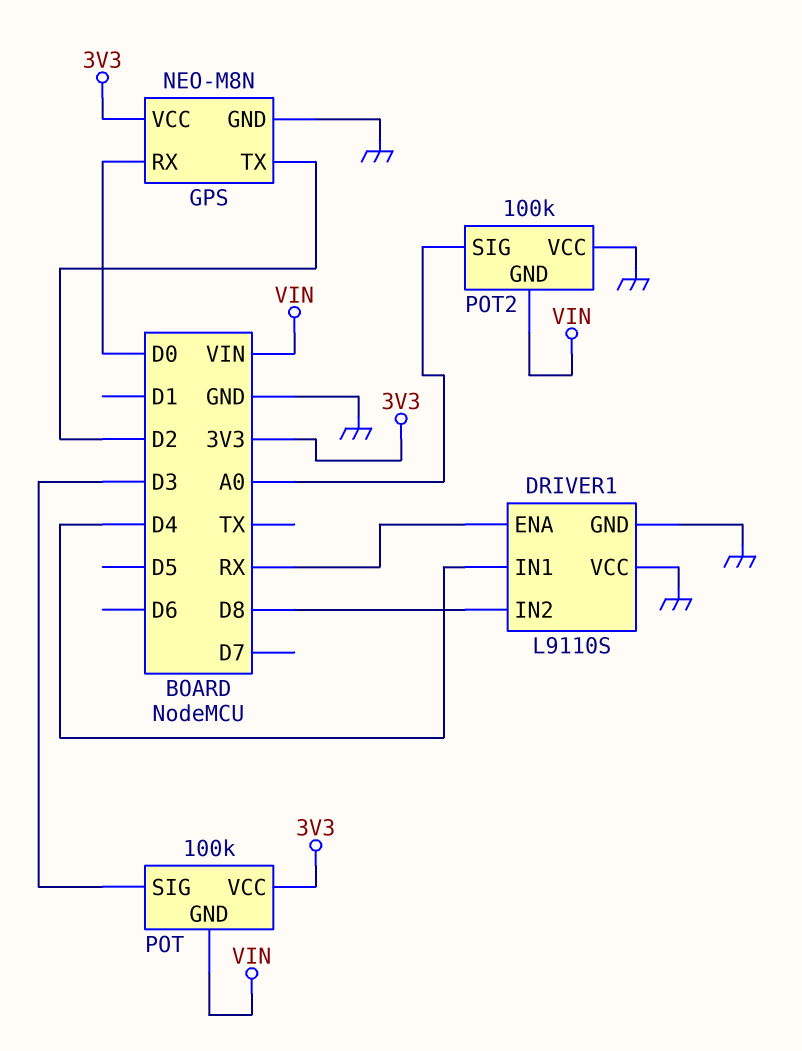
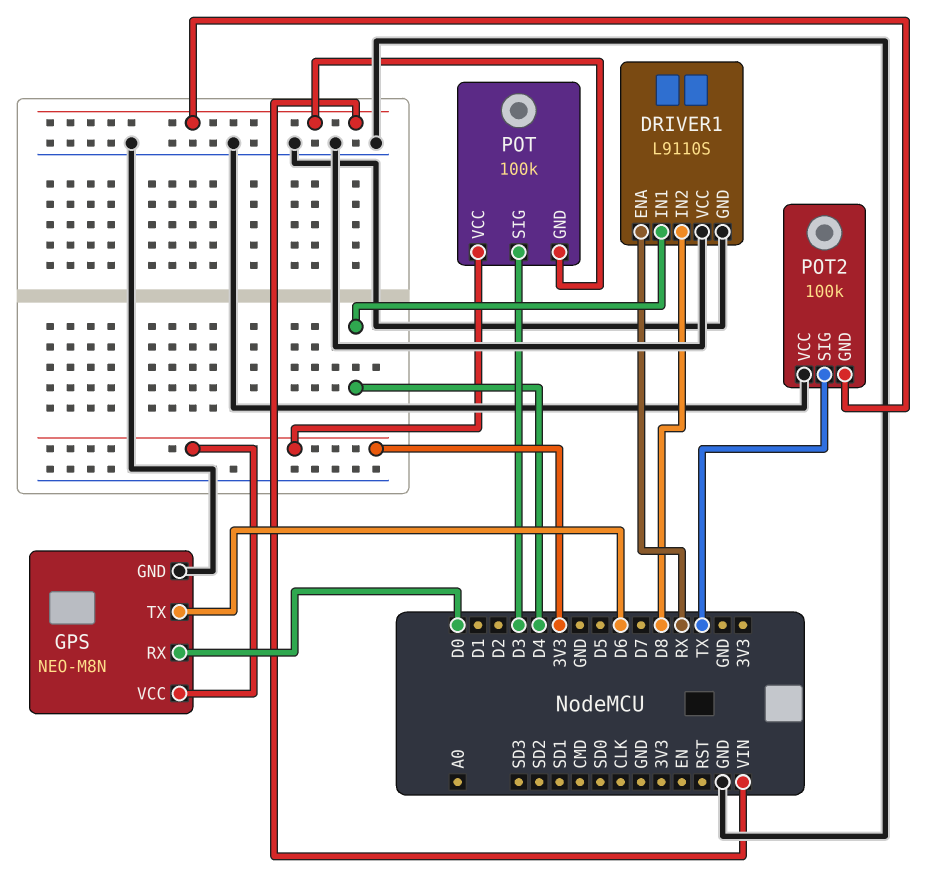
GPS pin TX: D2 -> D6
POT2 pin SIG: A0 -> TX

